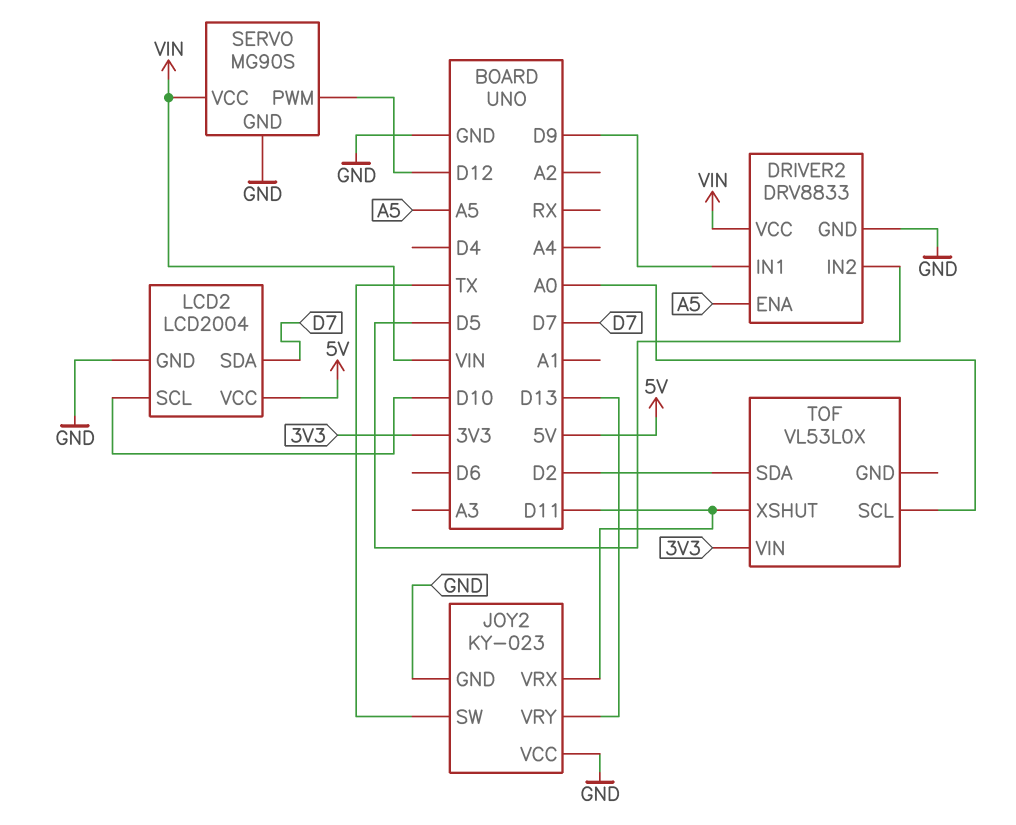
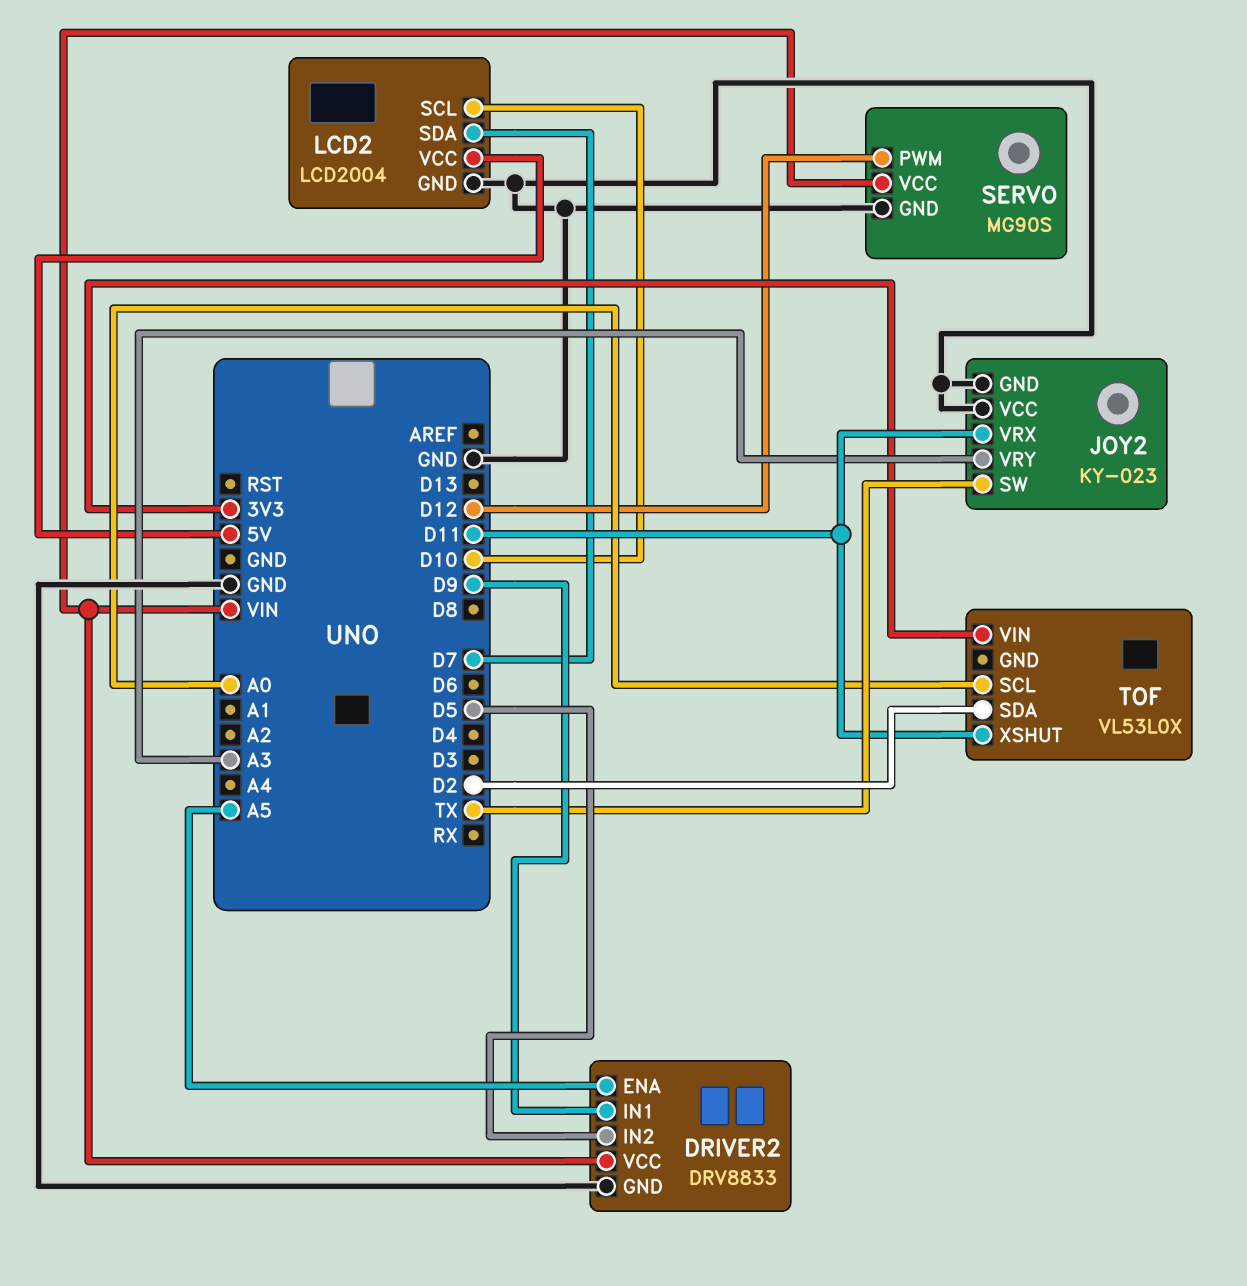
JOY2 pin VRY: D13 -> A3

